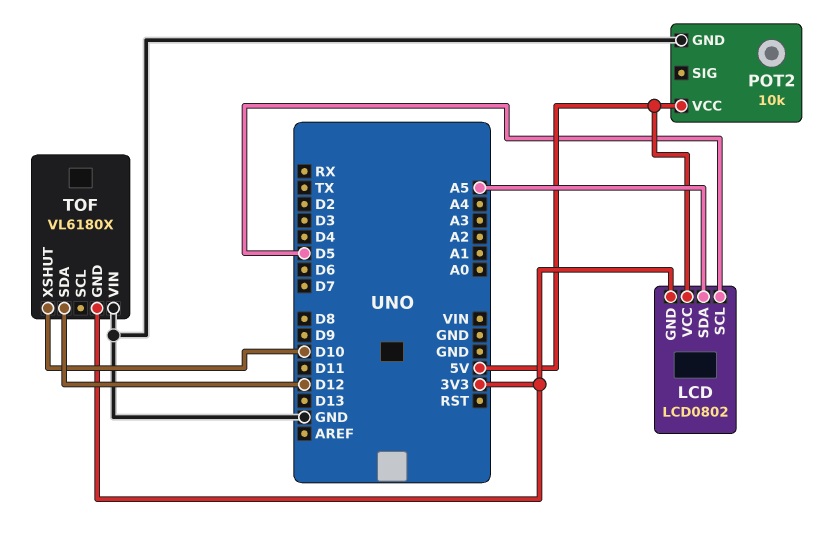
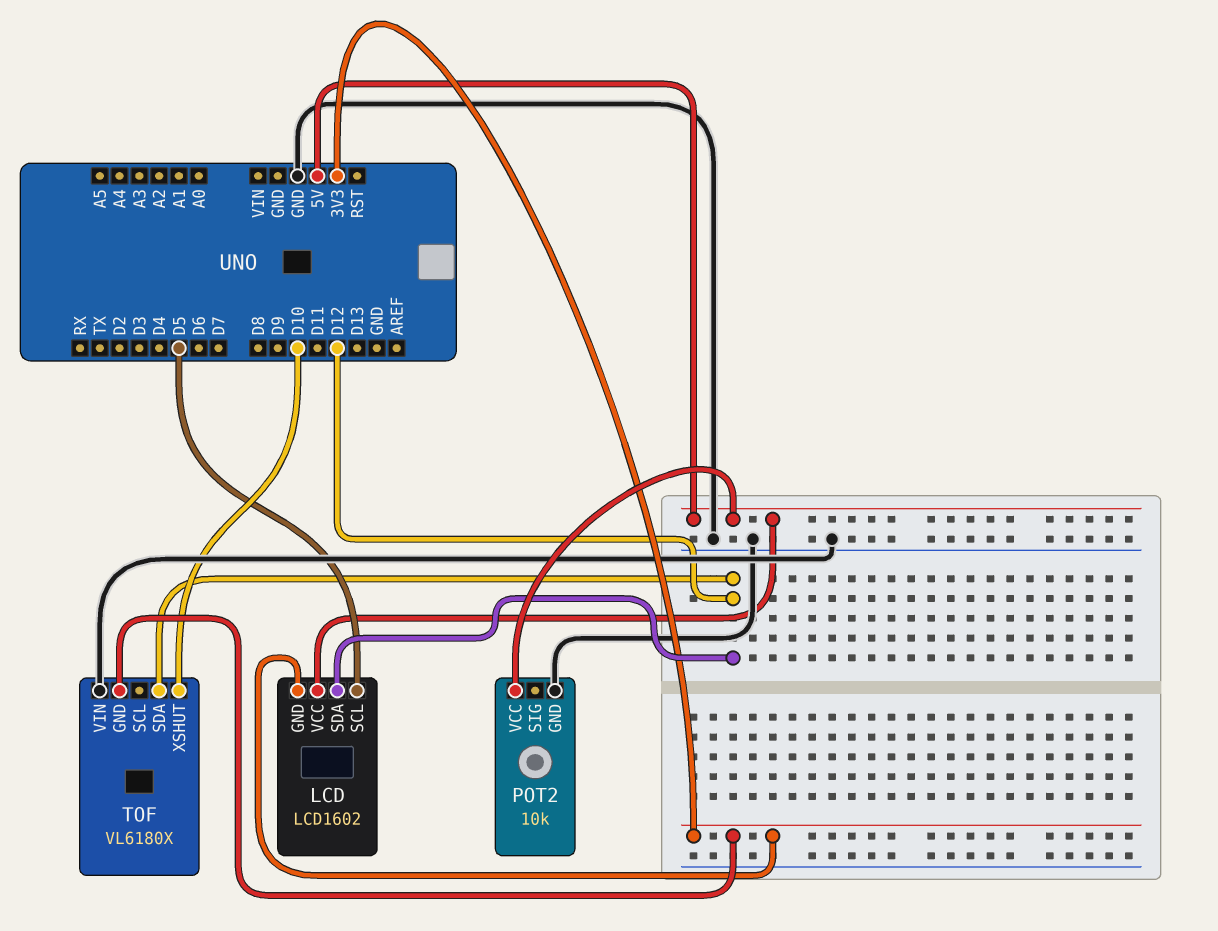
LCD: LCD0802 -> LCD1602
LCD pin SDA: A5 -> D12

